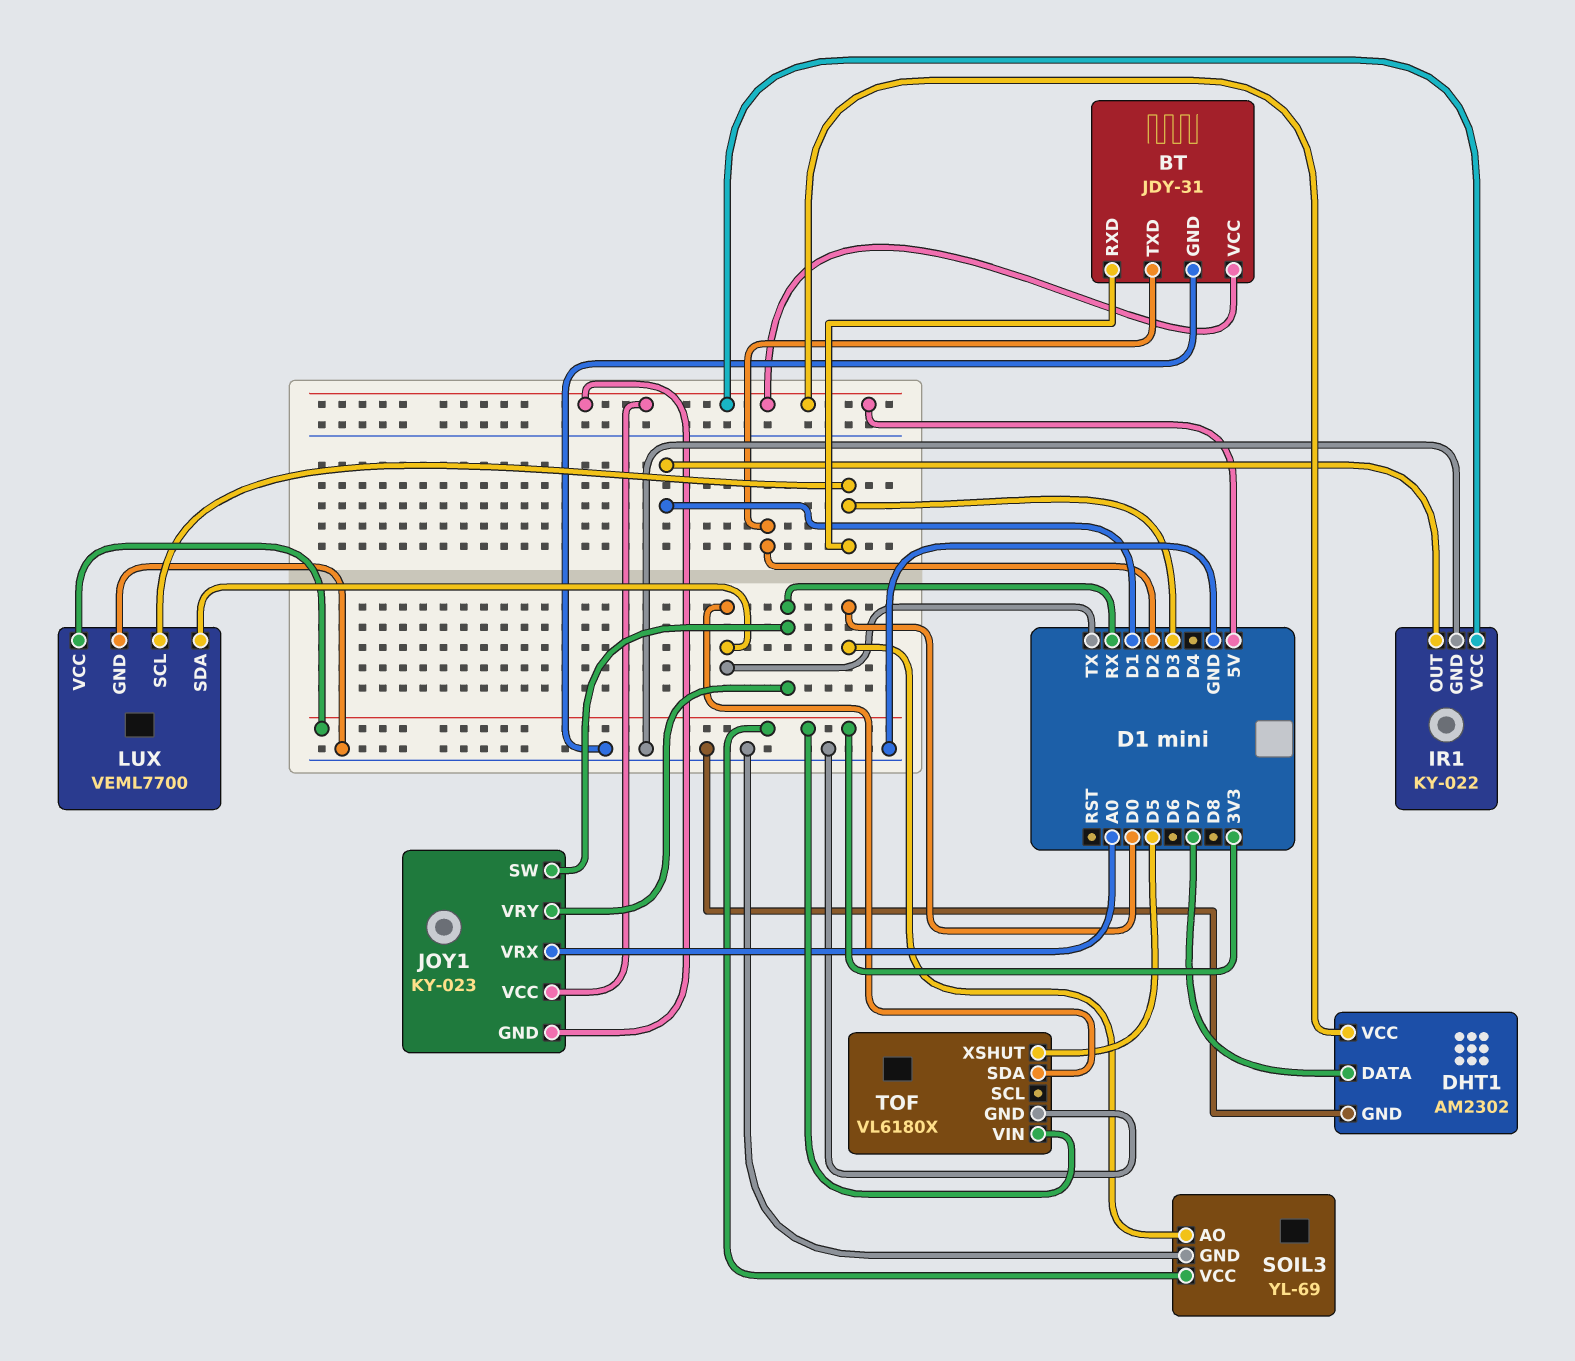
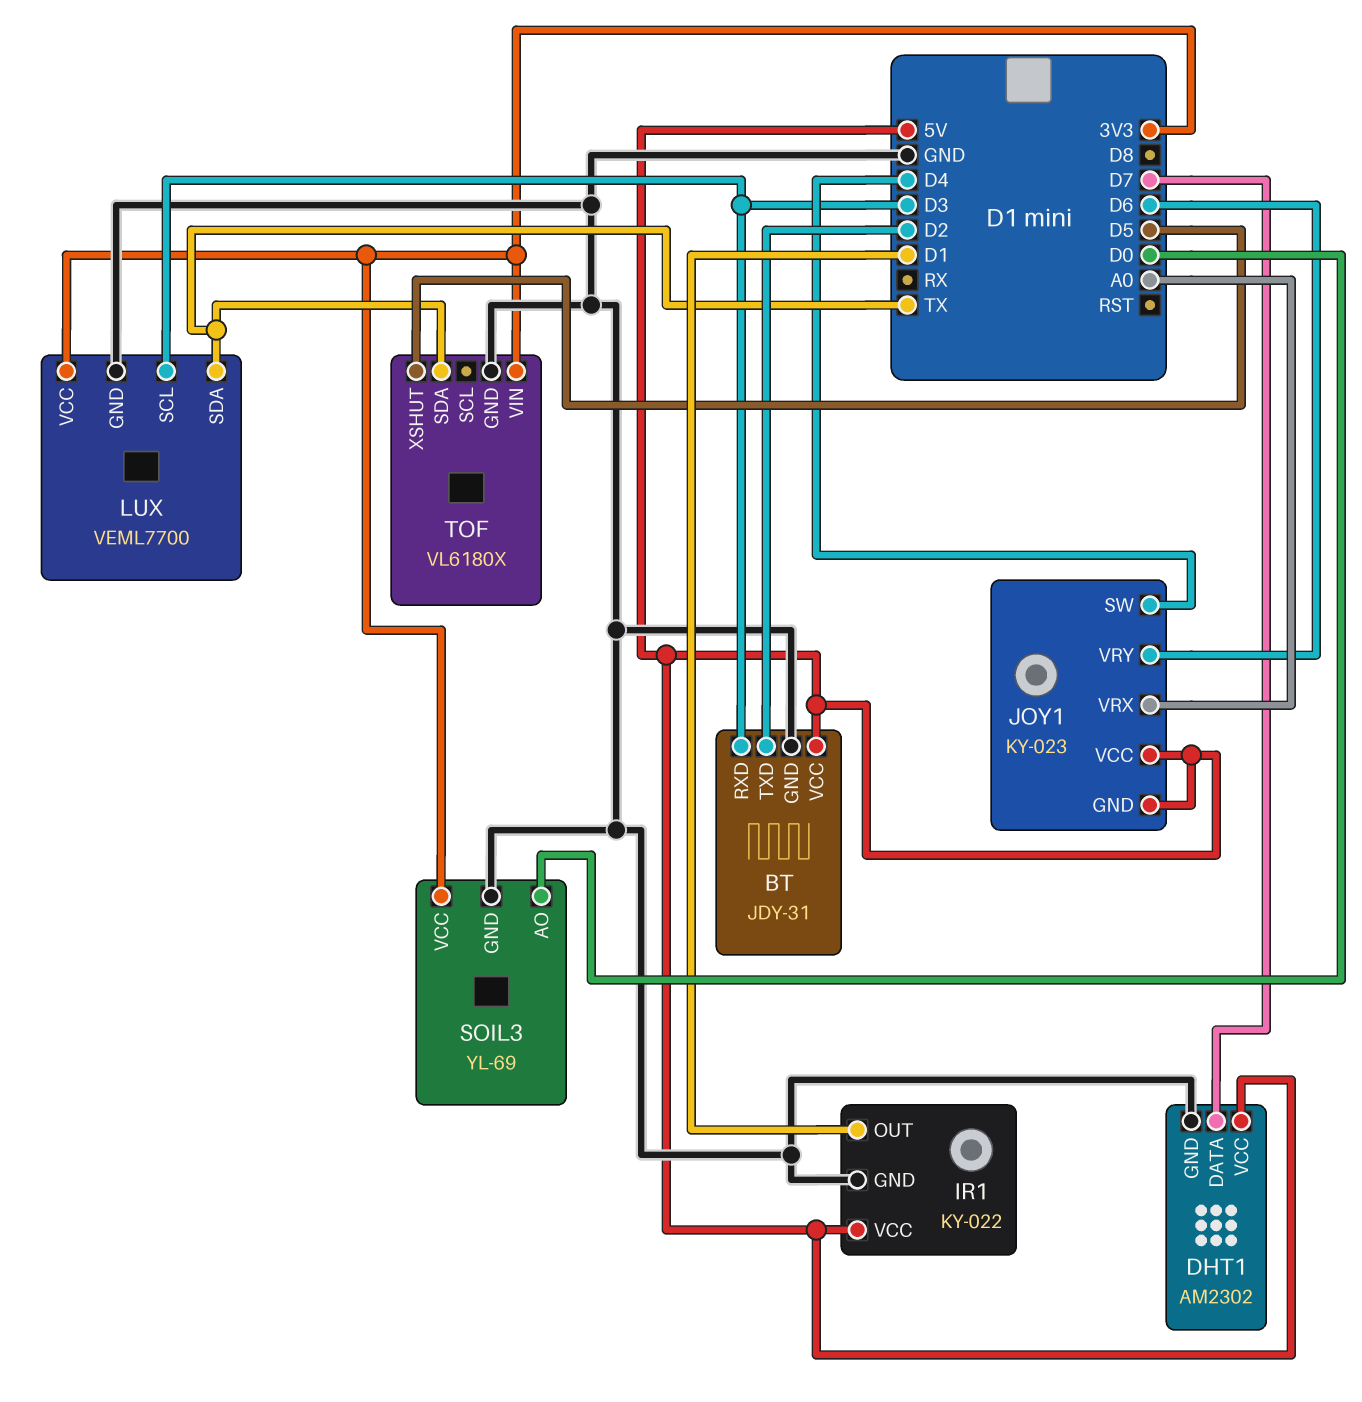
JOY1 pin SW: RX -> D4
JOY1 pin VRY: RX -> D6

